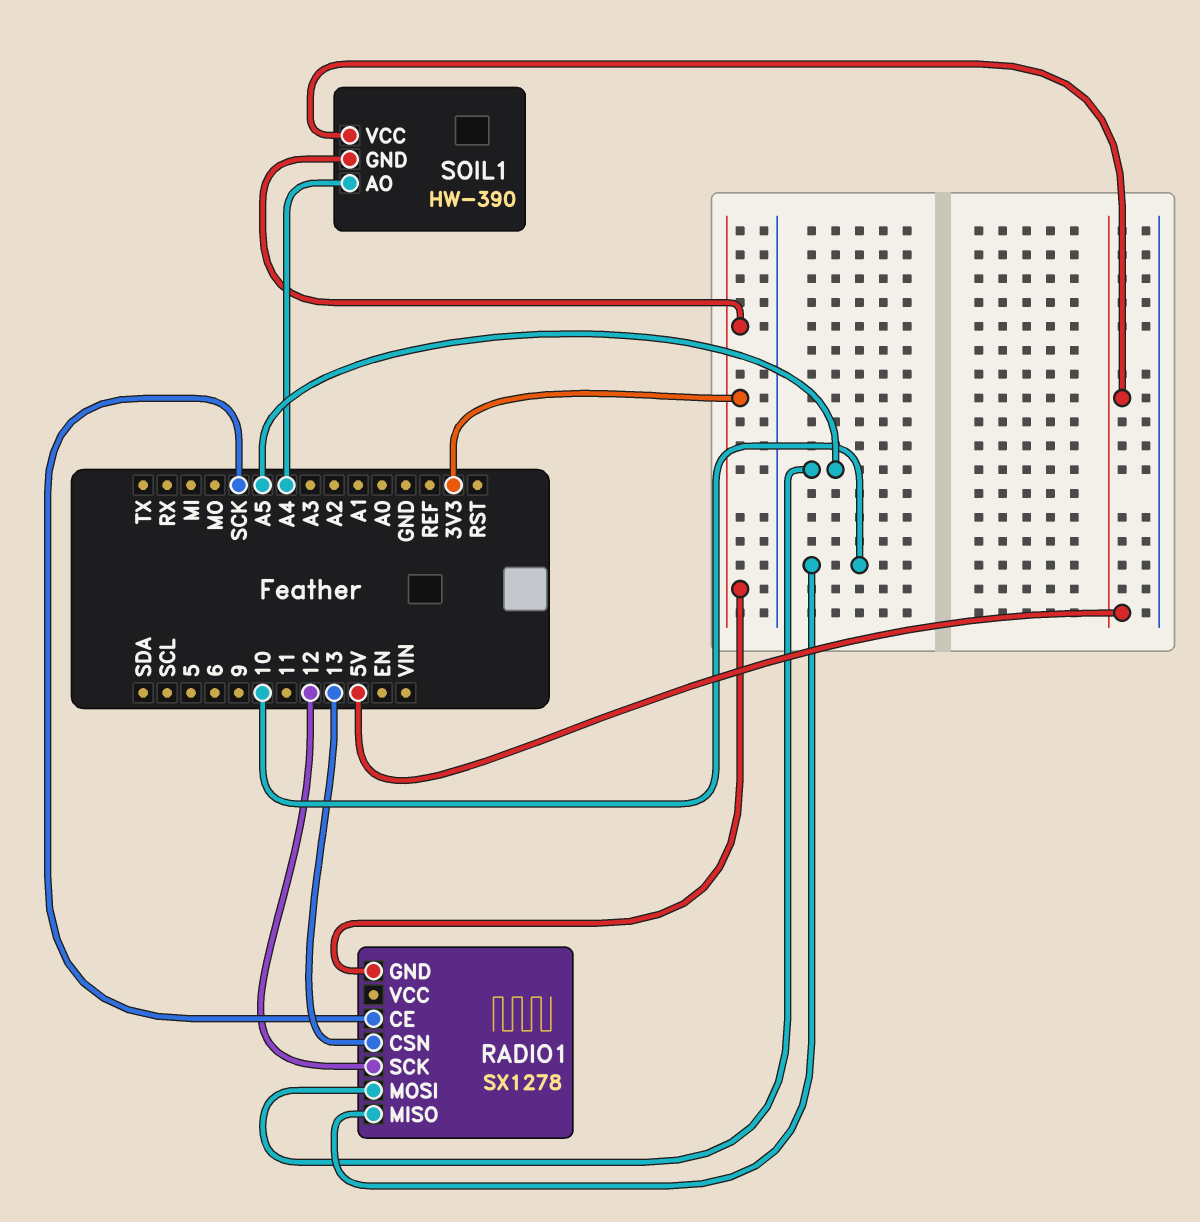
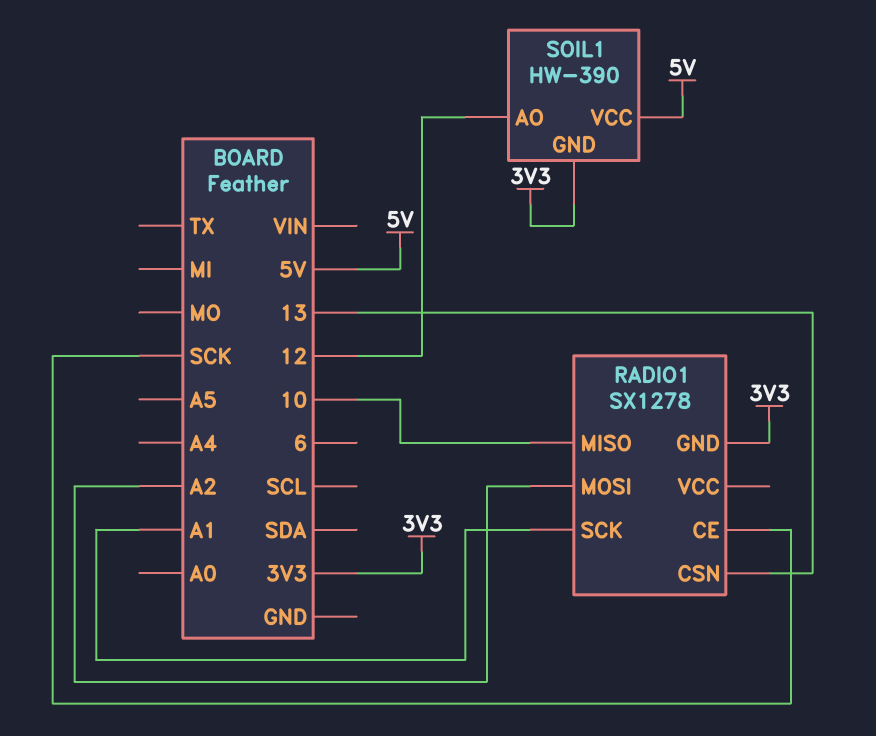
RADIO1 pin MOSI: A5 -> A2
RADIO1 pin SCK: 12 -> A1
SOIL1 pin AO: A4 -> 12

